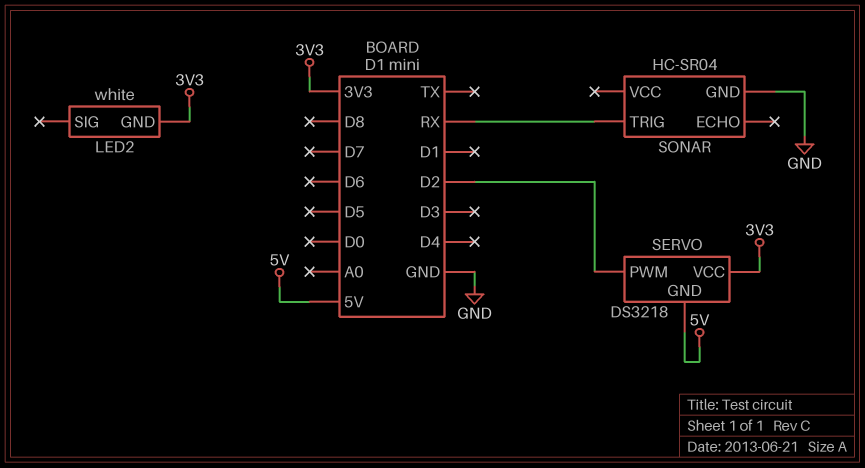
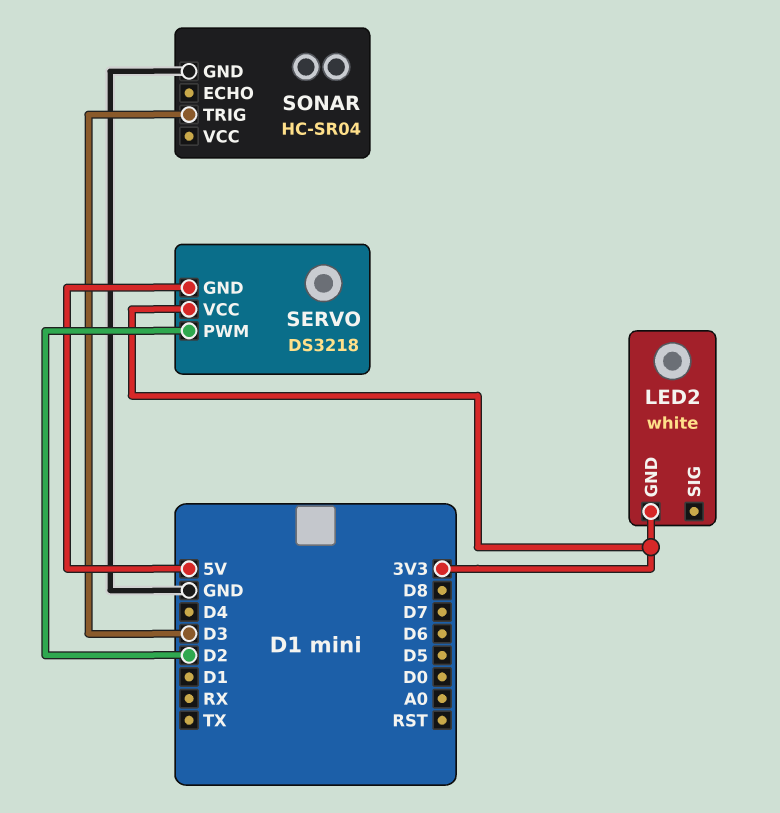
SONAR pin TRIG: RX -> D3

